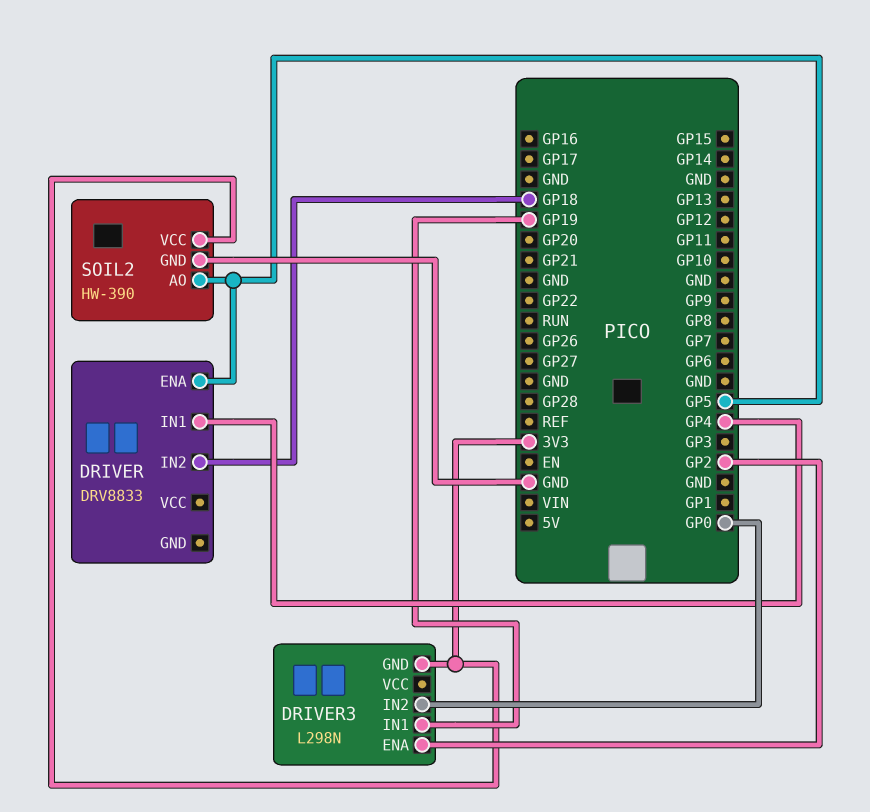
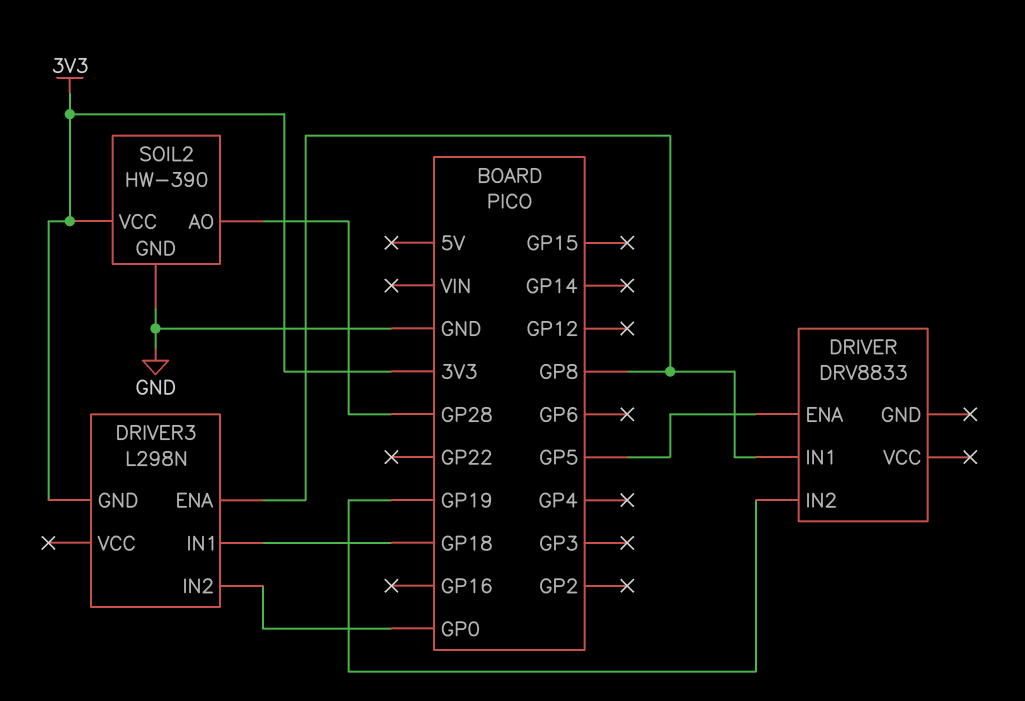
DRIVER pin IN1: GP4 -> GP8
DRIVER pin IN2: GP18 -> GP19
DRIVER3 pin ENA: GP2 -> GP8
DRIVER3 pin IN1: GP19 -> GP18
SOIL2 pin AO: GP5 -> GP28

